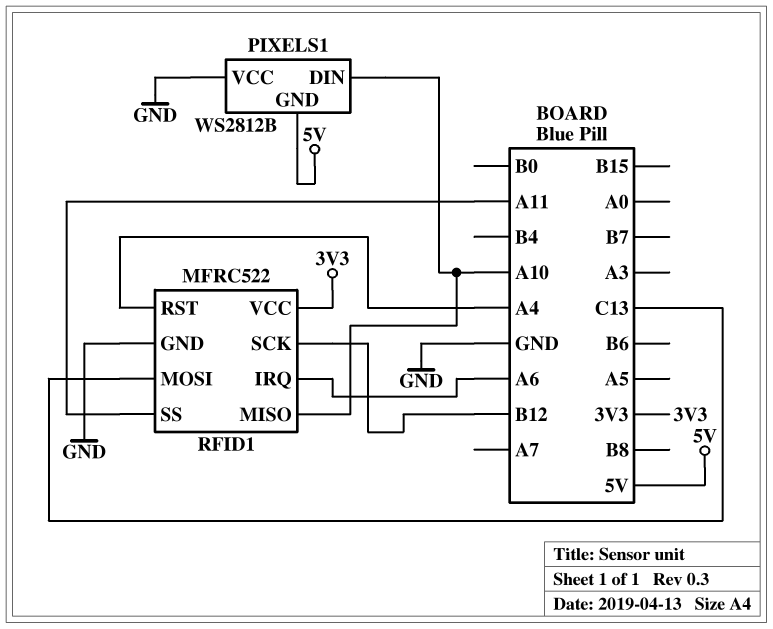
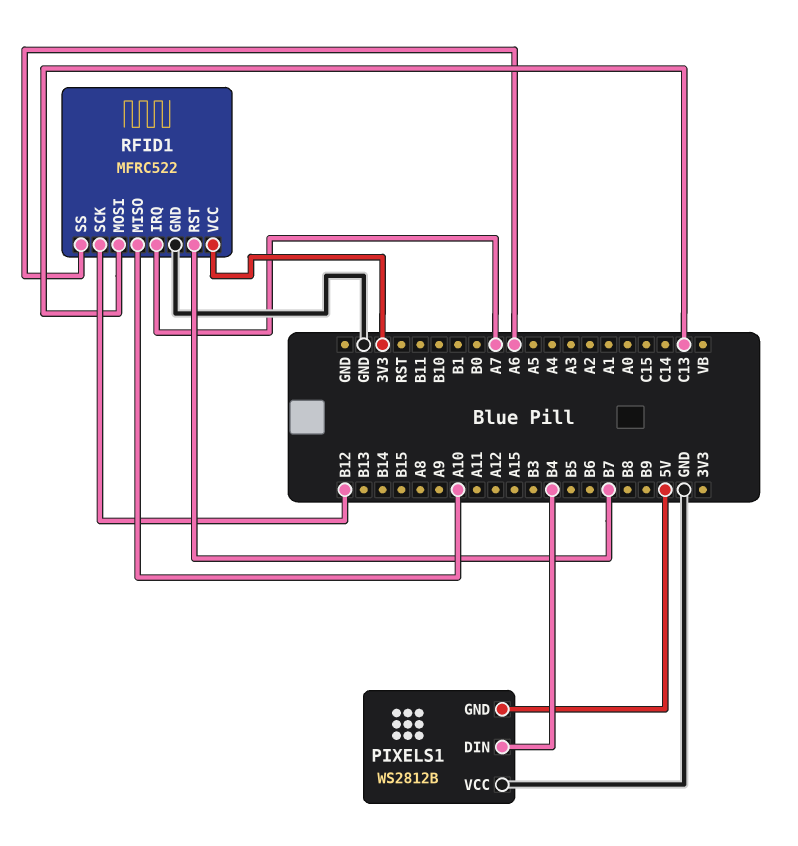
PIXELS1 pin DIN: A10 -> B4
RFID1 pin IRQ: A6 -> A7
RFID1 pin RST: A4 -> B7
RFID1 pin SS: A11 -> A6

